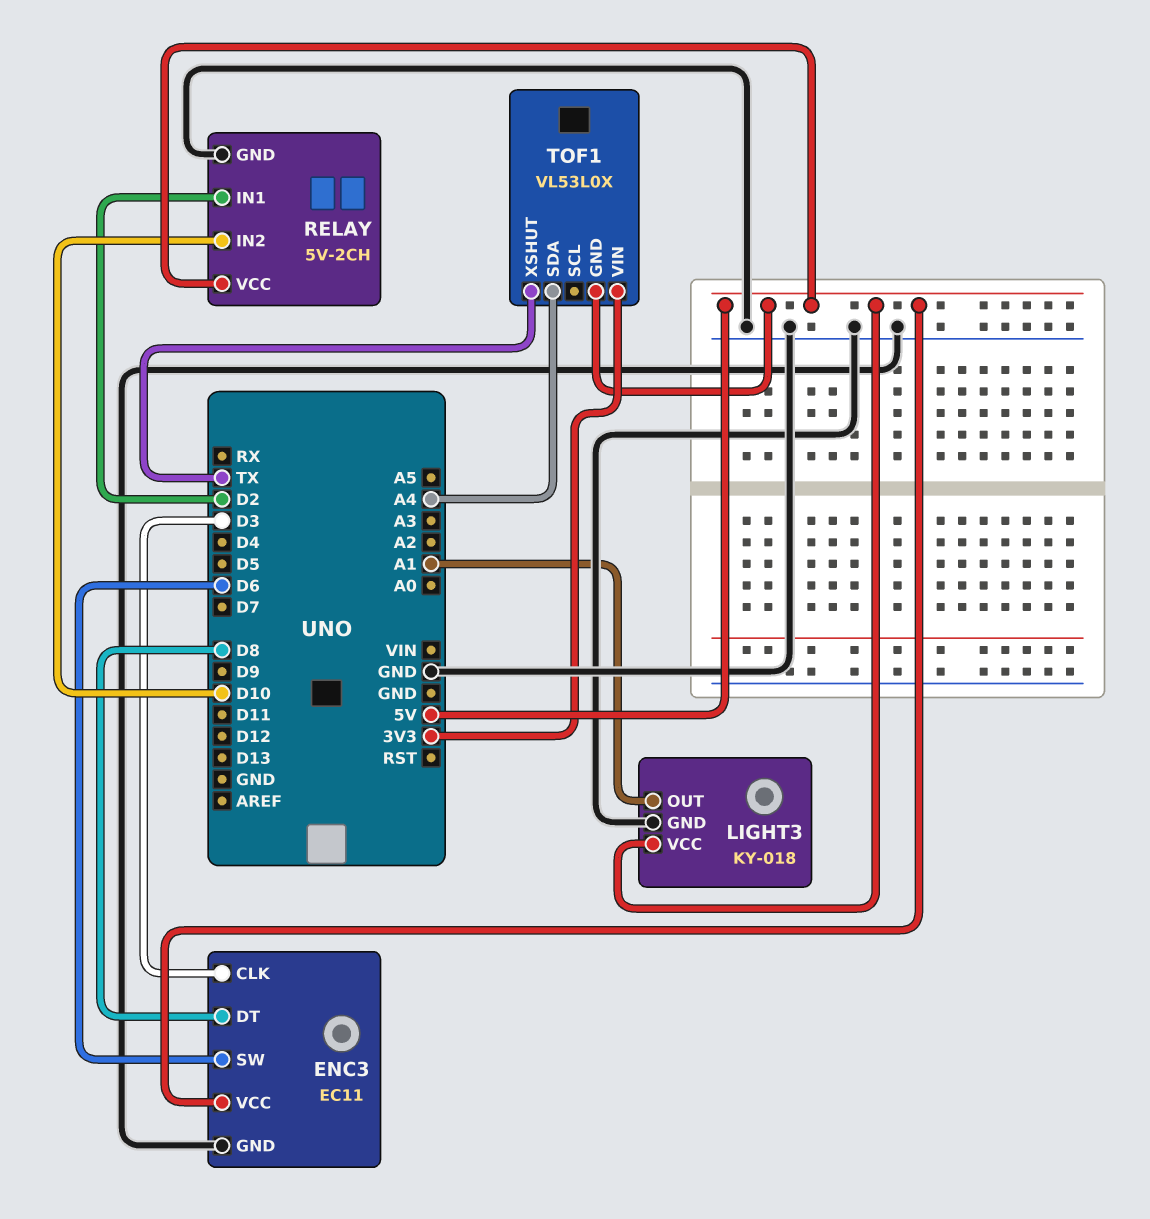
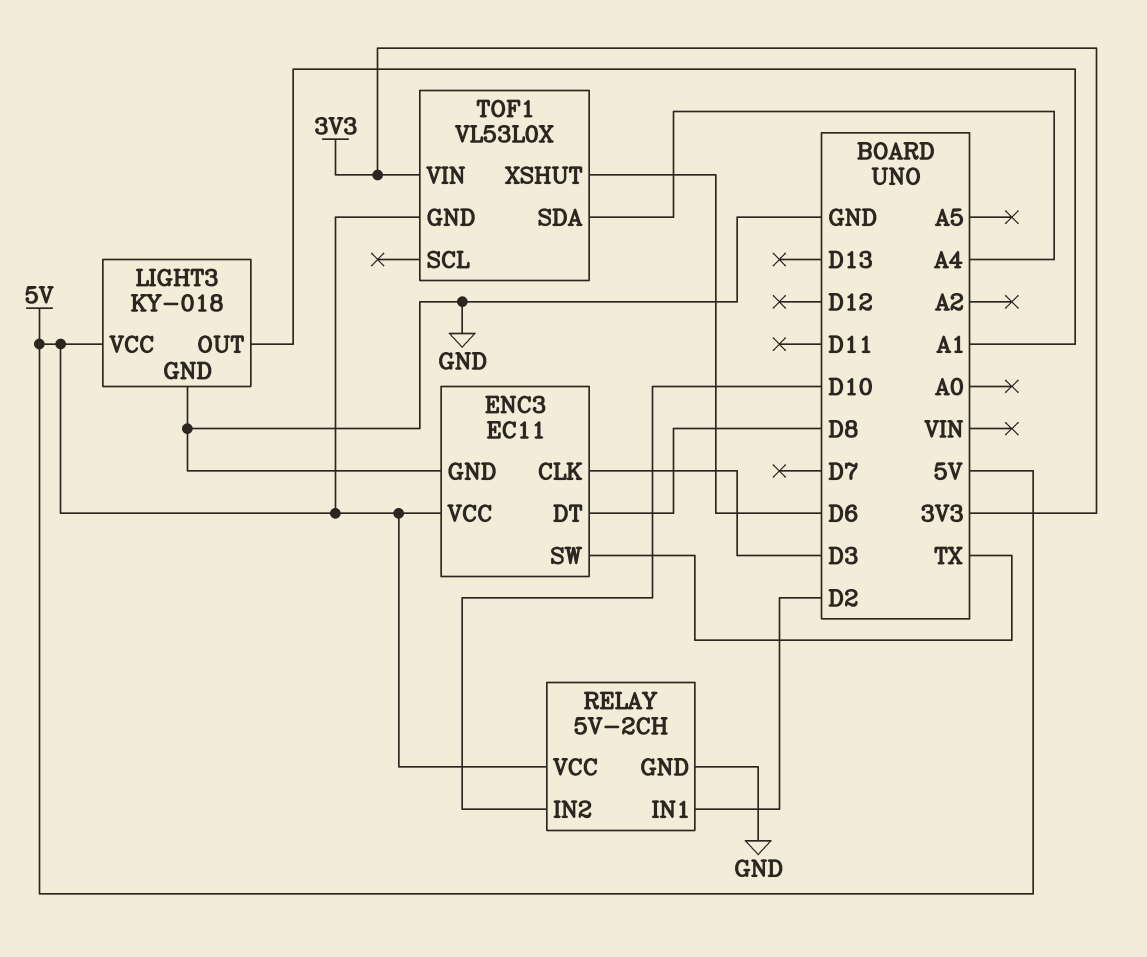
ENC3 pin SW: D6 -> TX
TOF1 pin XSHUT: TX -> D6

